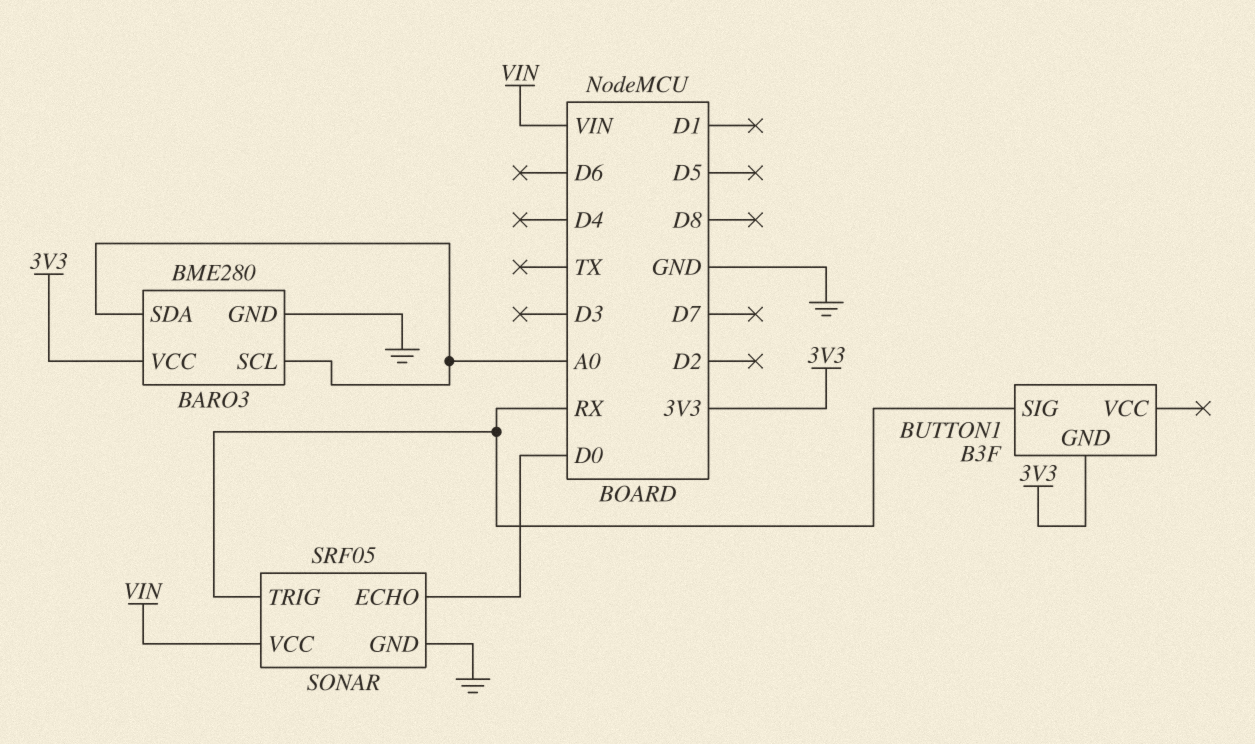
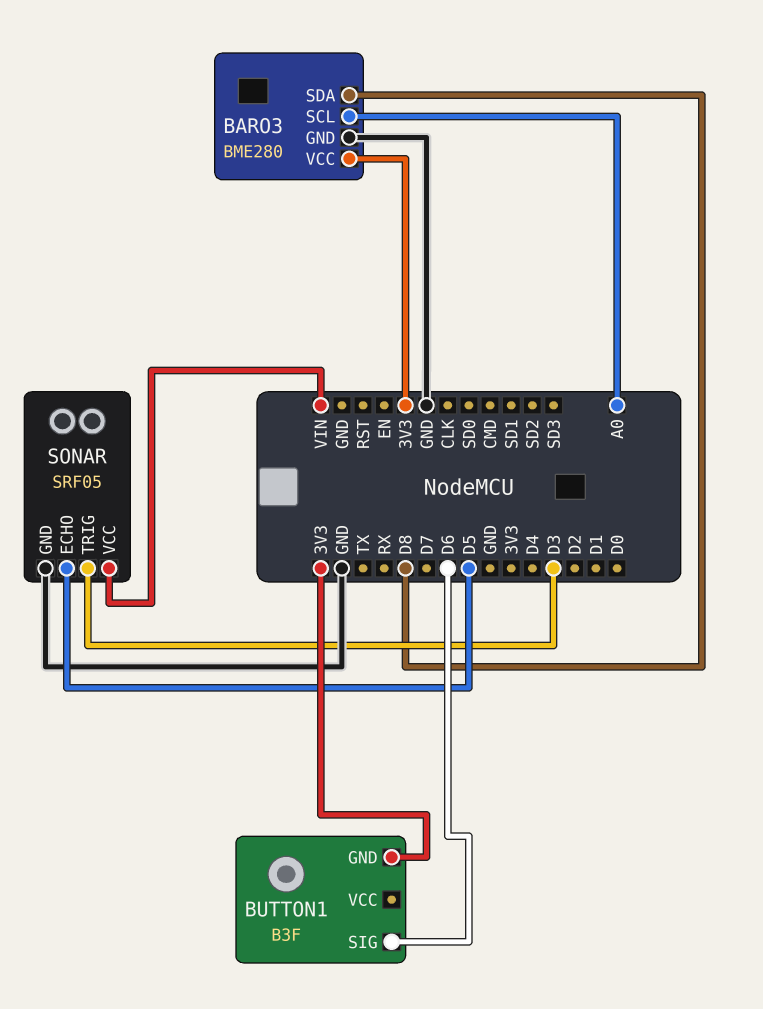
BARO3 pin SDA: A0 -> D8
BUTTON1 pin SIG: RX -> D6
SONAR pin ECHO: D0 -> D5
SONAR pin TRIG: RX -> D3

